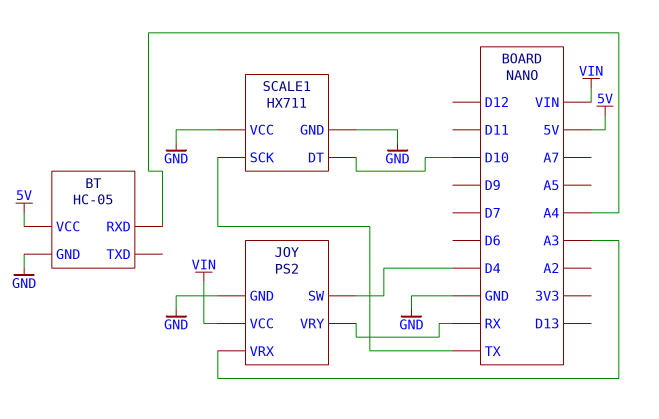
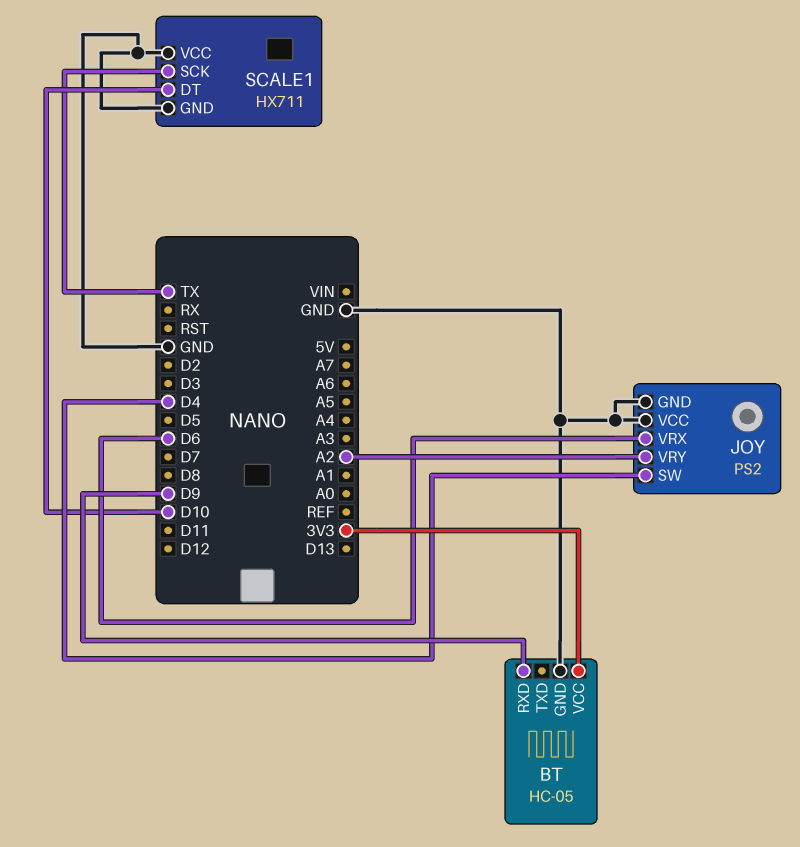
BT pin RXD: A4 -> D9
BT pin VCC: 5V -> 3V3
JOY pin VCC: VIN -> GND
JOY pin VRX: A3 -> D6
JOY pin VRY: RX -> A2

